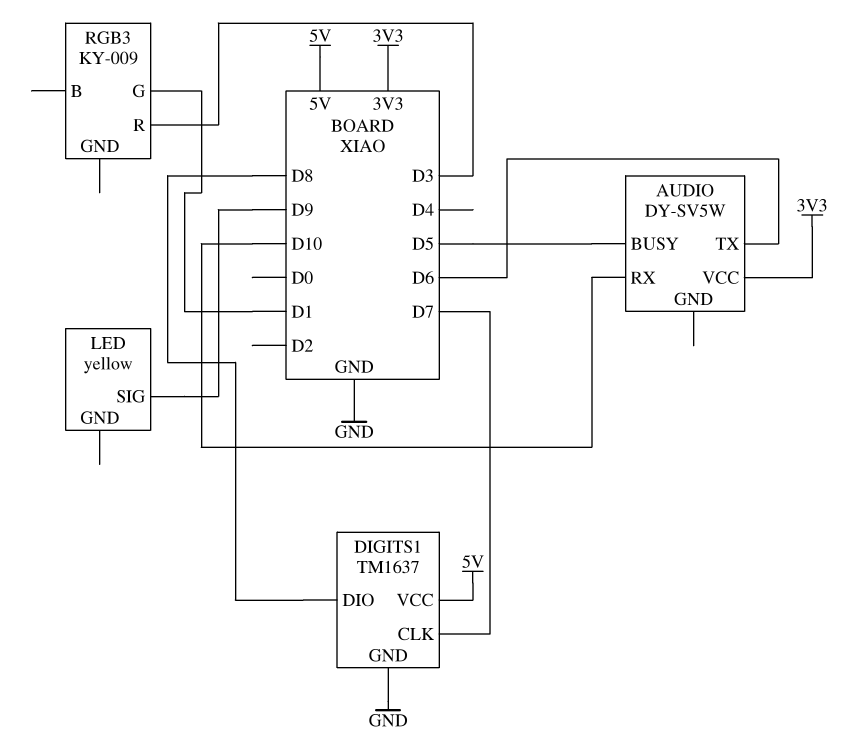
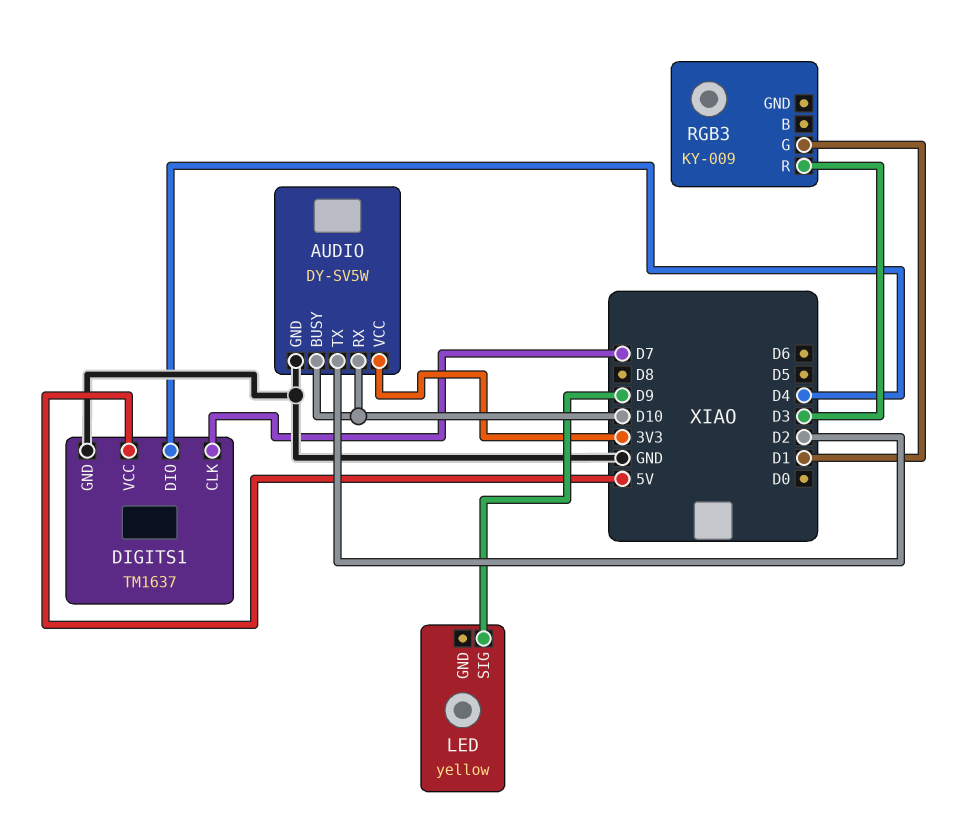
AUDIO pin BUSY: D5 -> D10
AUDIO pin GND: none -> GND
AUDIO pin TX: D6 -> D2
DIGITS1 pin DIO: D8 -> D4

